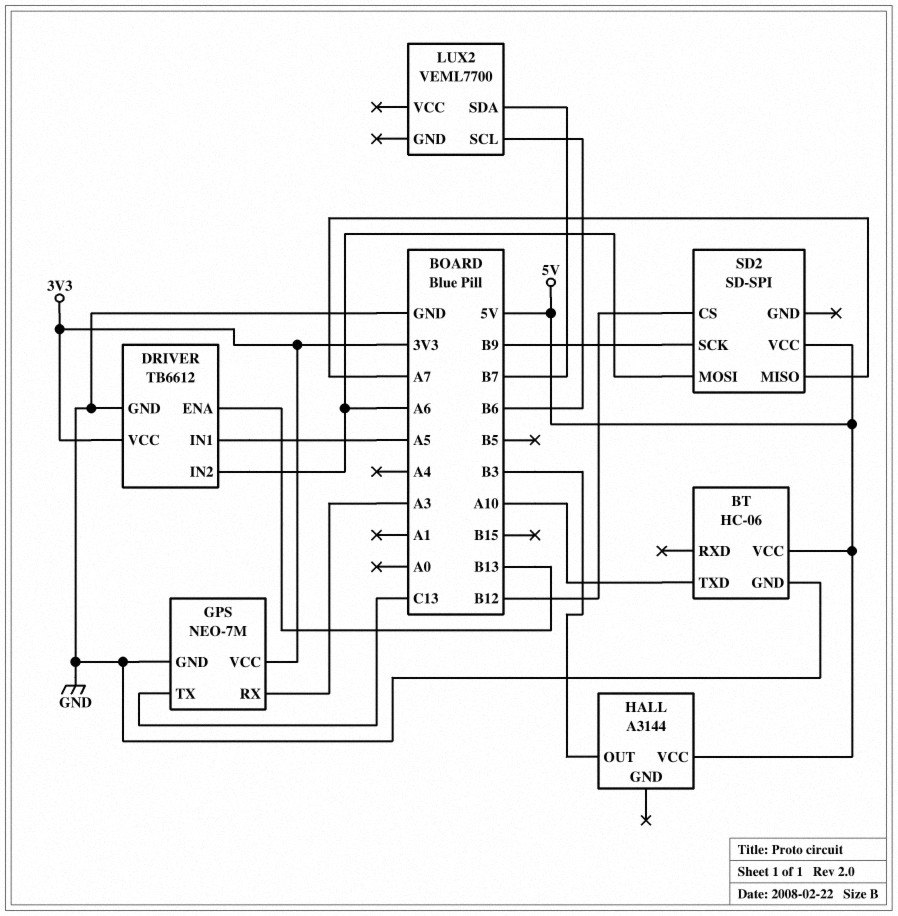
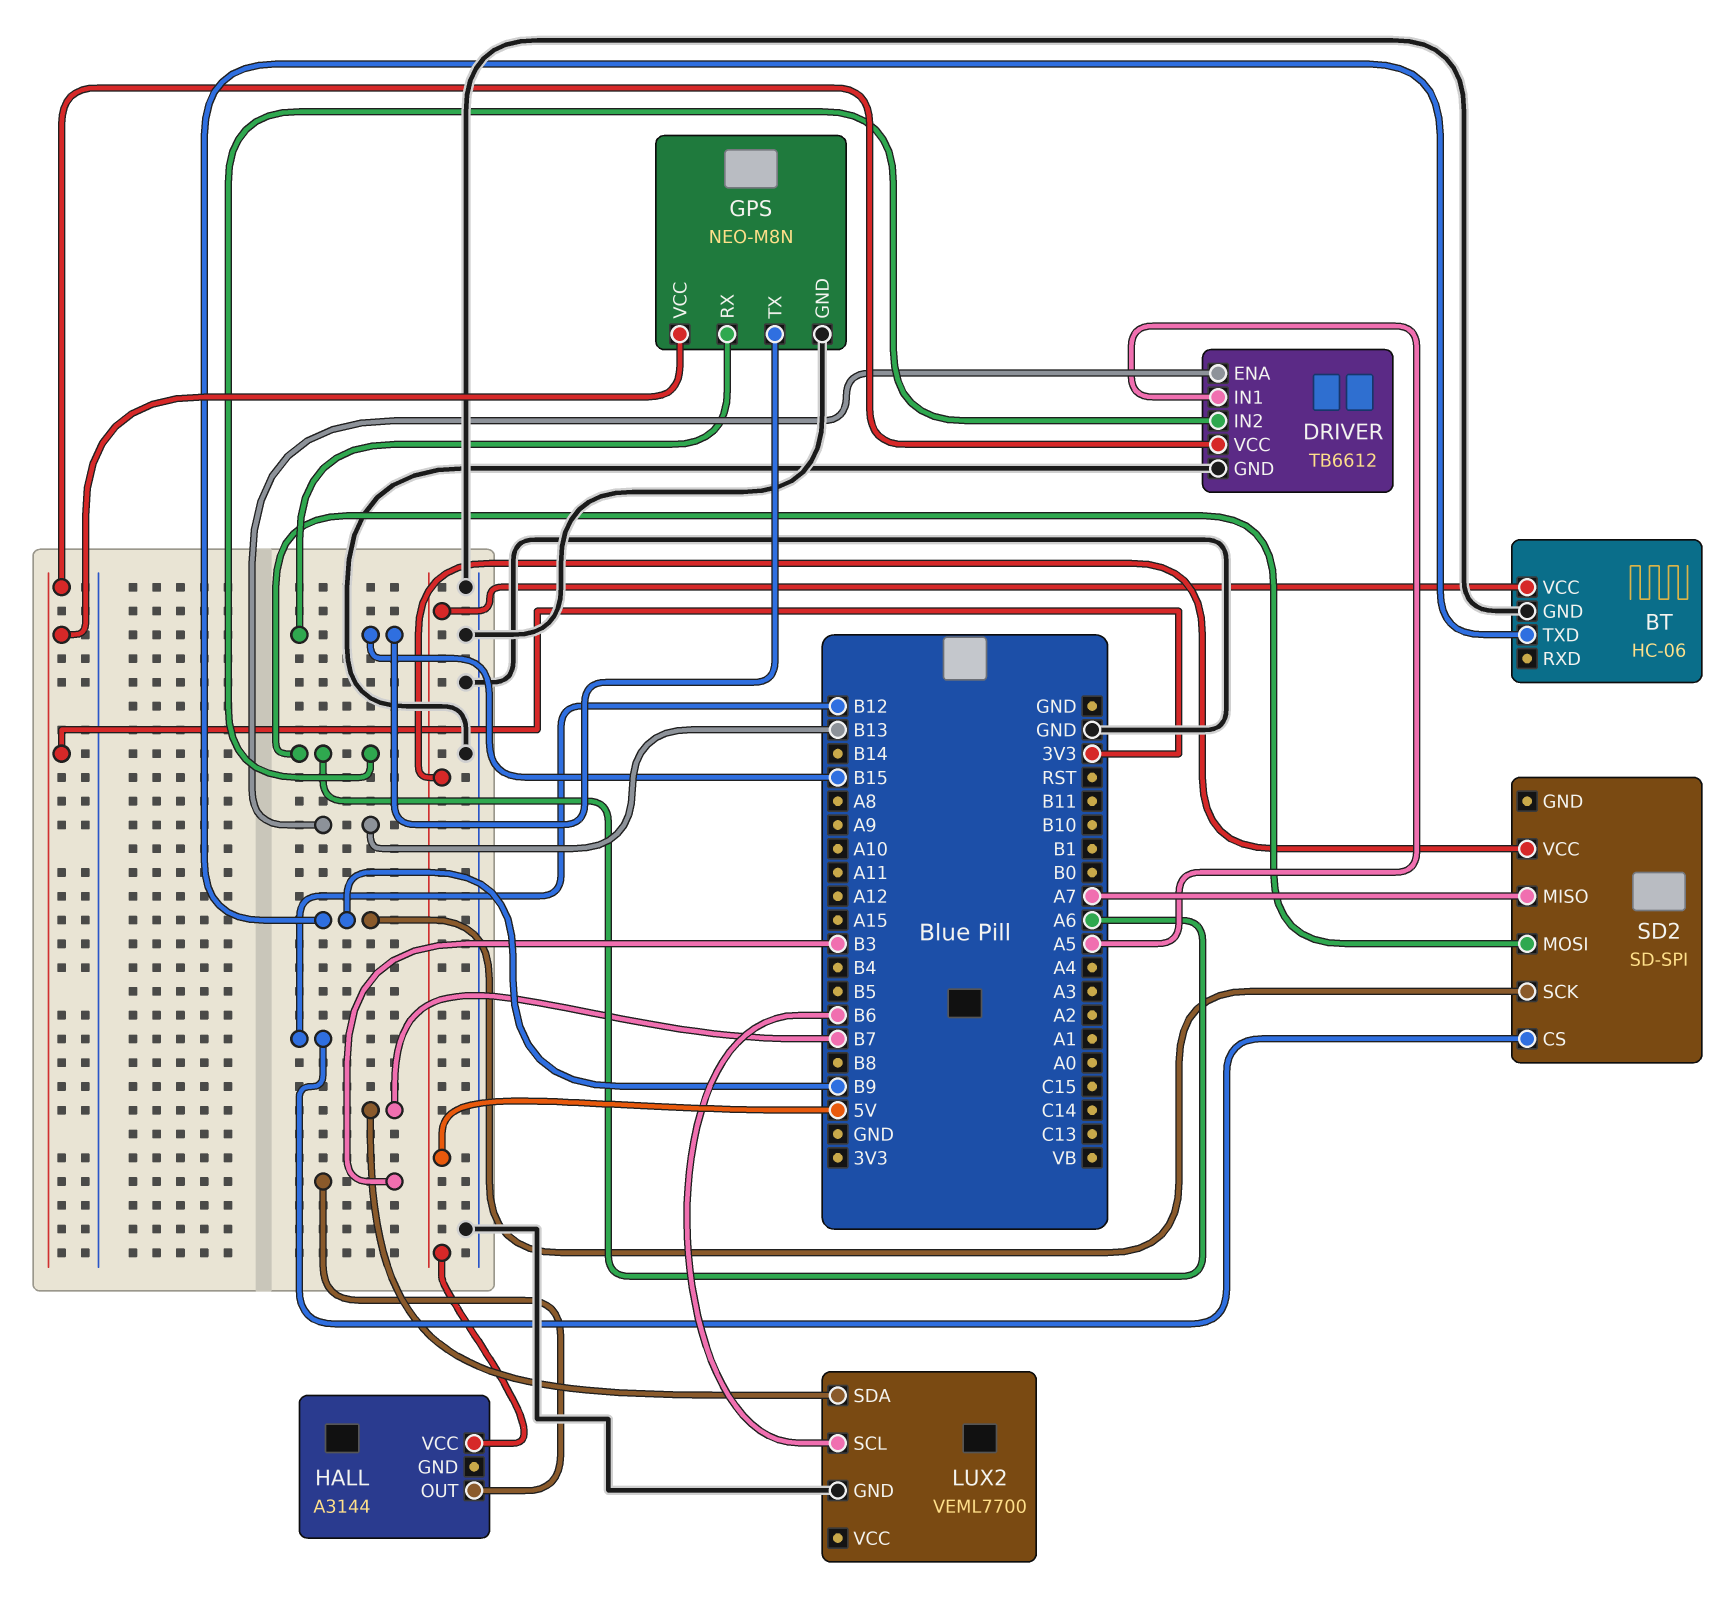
BT pin TXD: A10 -> B9
GPS: NEO-7M -> NEO-M8N
GPS pin RX: A3 -> B15
GPS pin TX: C13 -> B15
LUX2 pin GND: none -> GND

